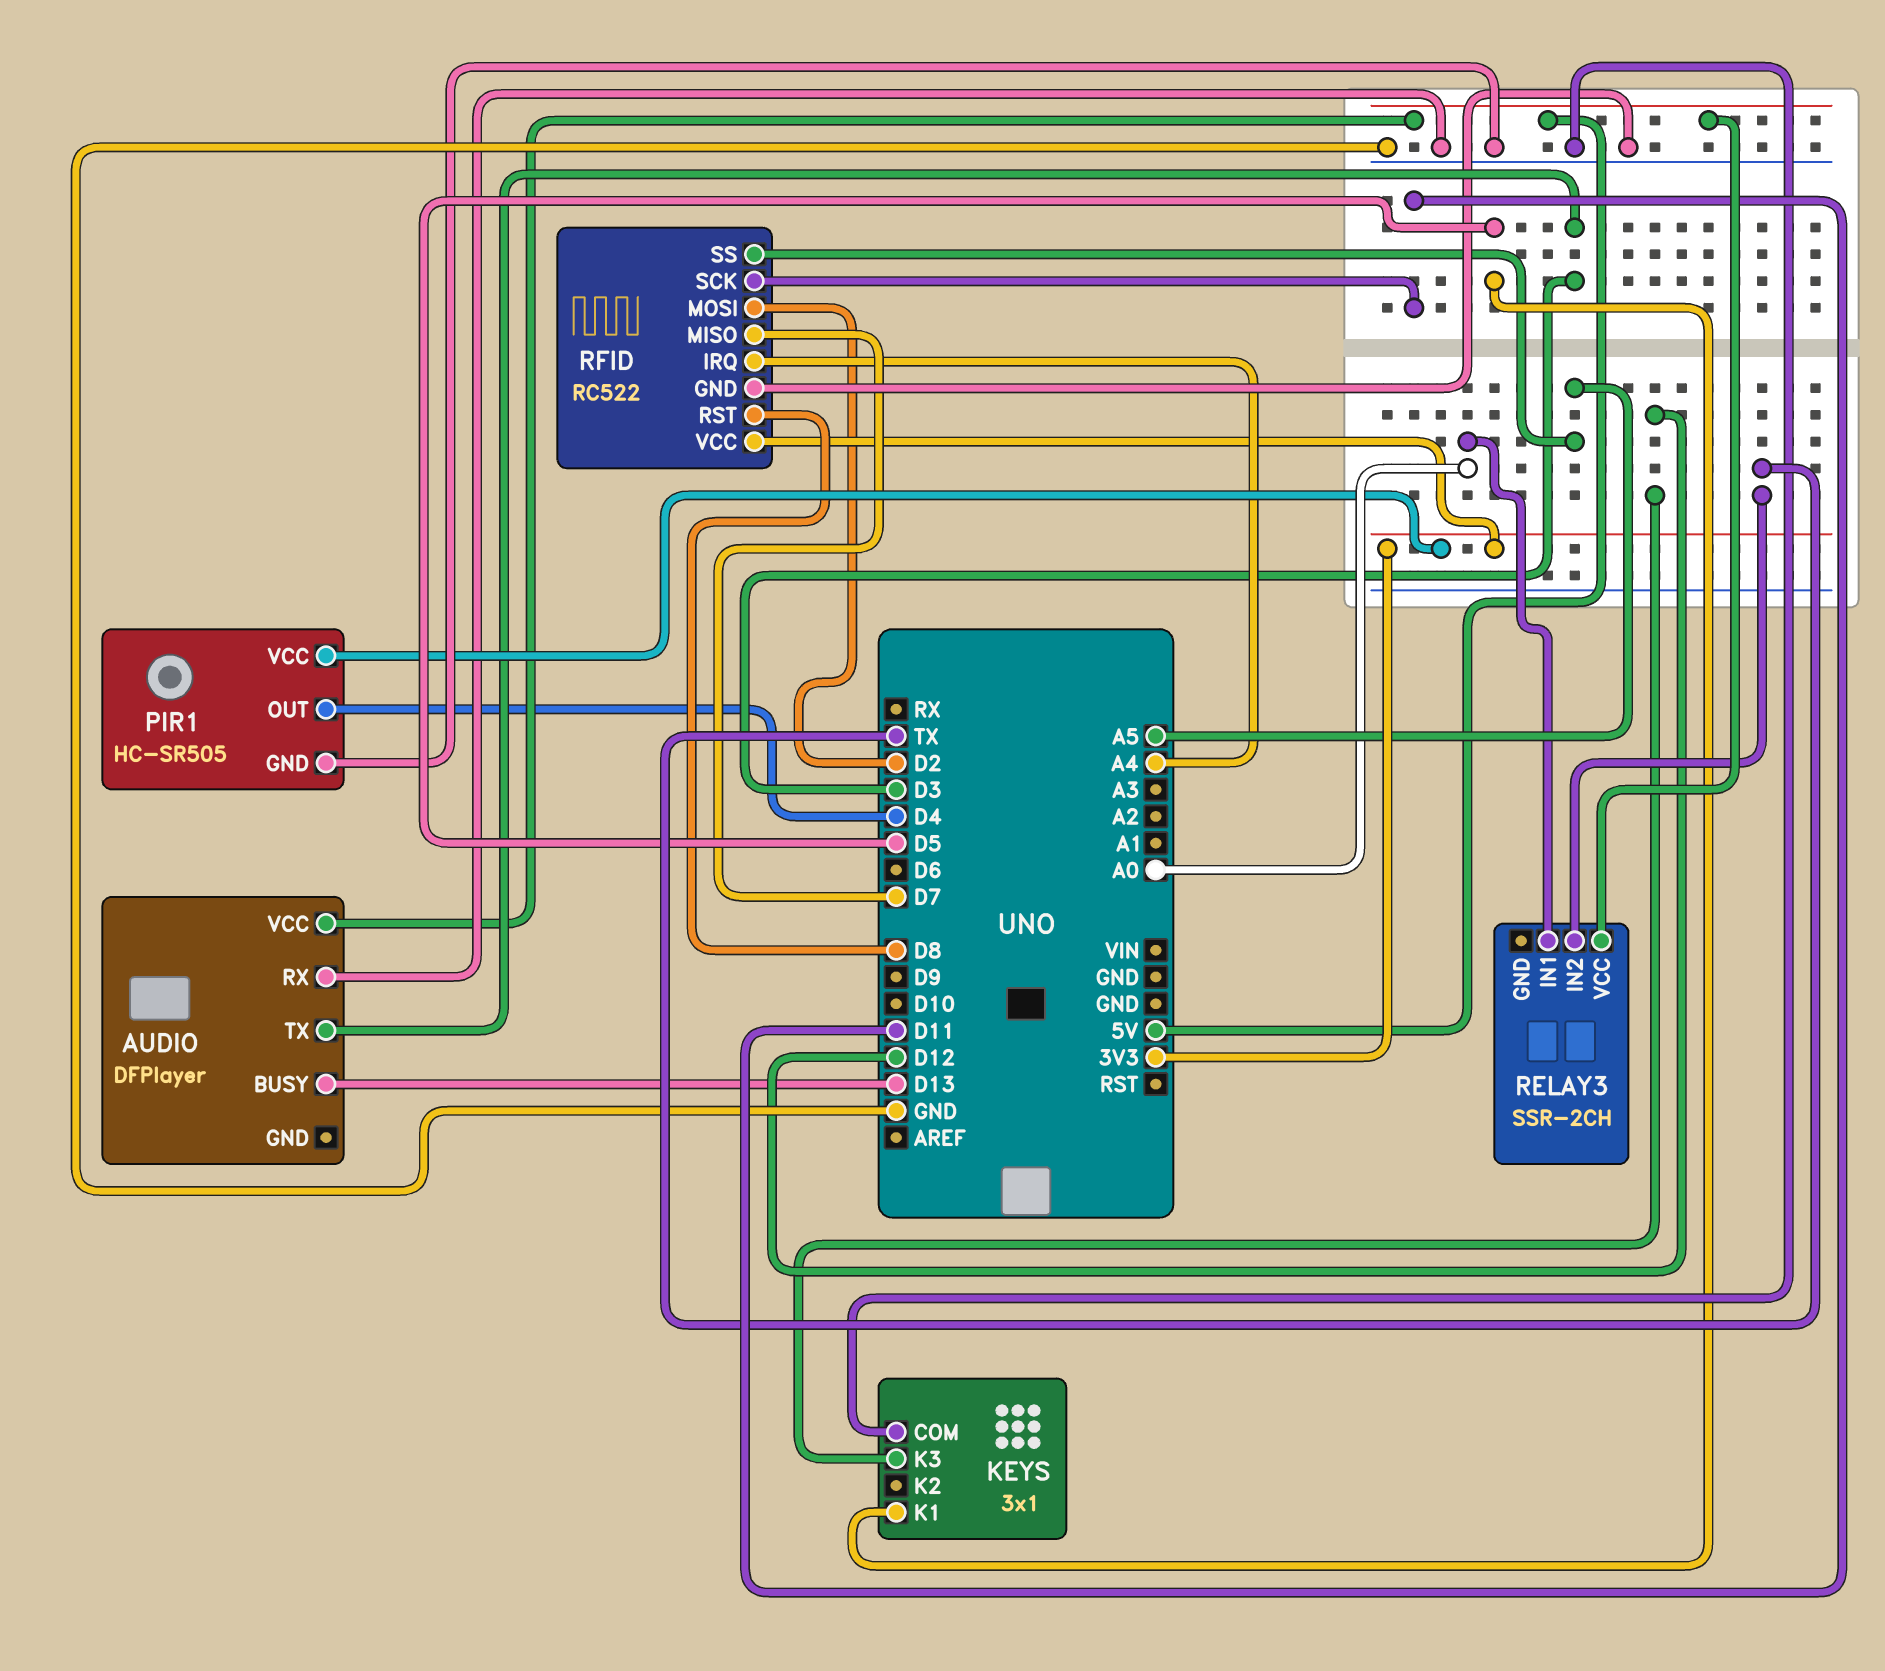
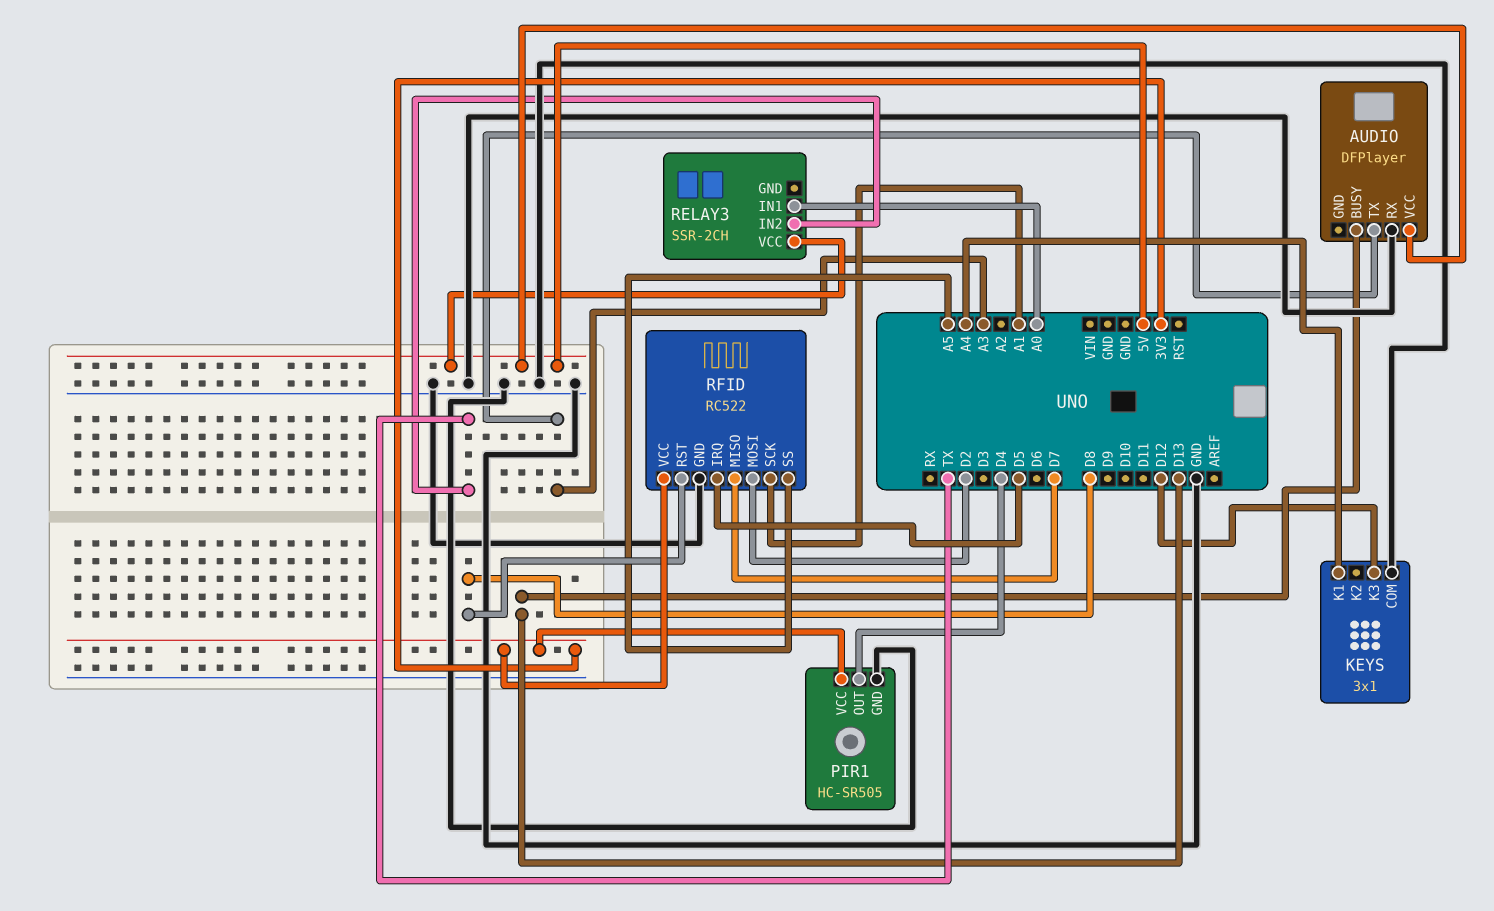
AUDIO pin TX: D3 -> A3
KEYS pin K1: D5 -> A4
RFID pin IRQ: A4 -> D5
RFID pin SCK: D11 -> A1

